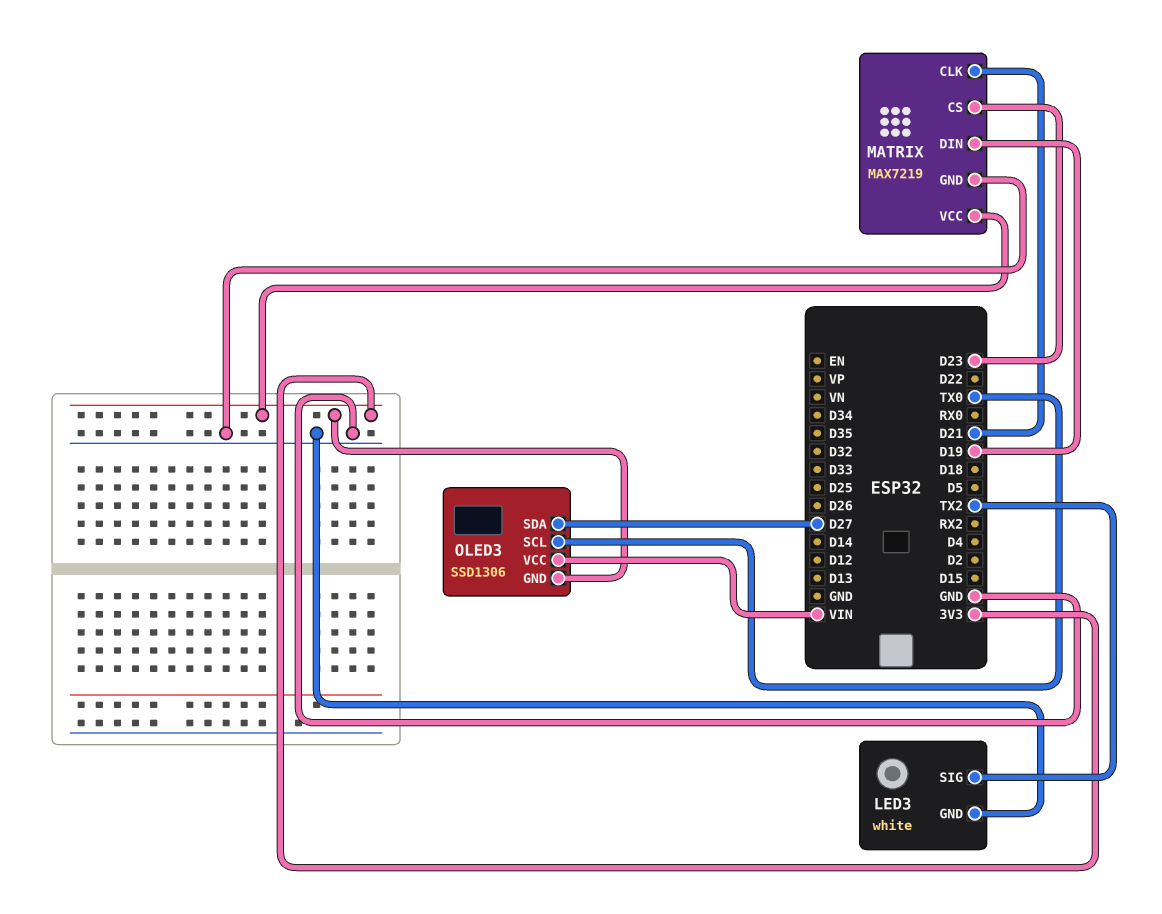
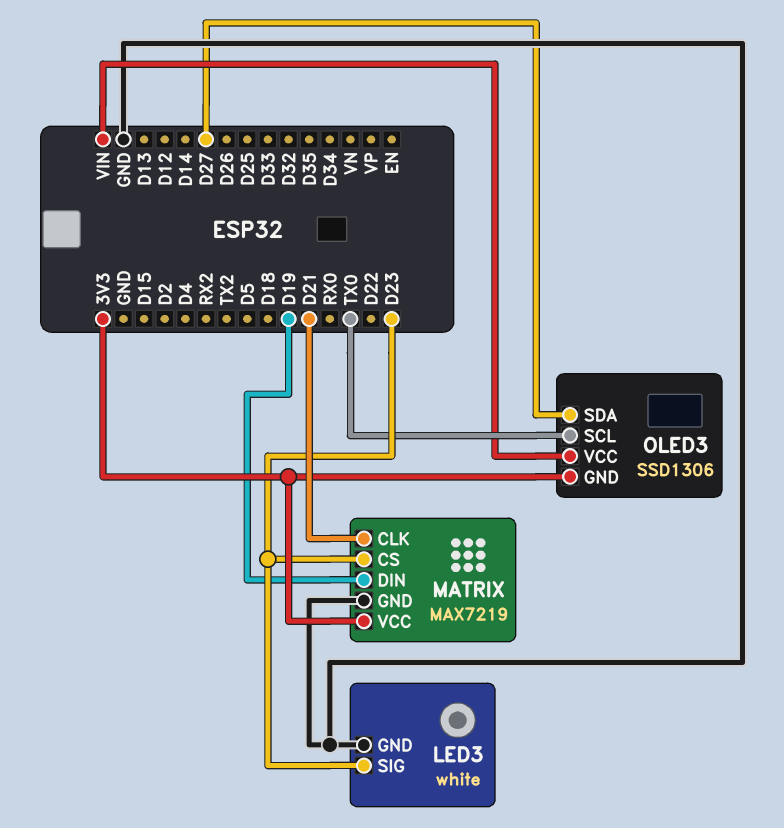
LED3 pin SIG: TX2 -> D23

